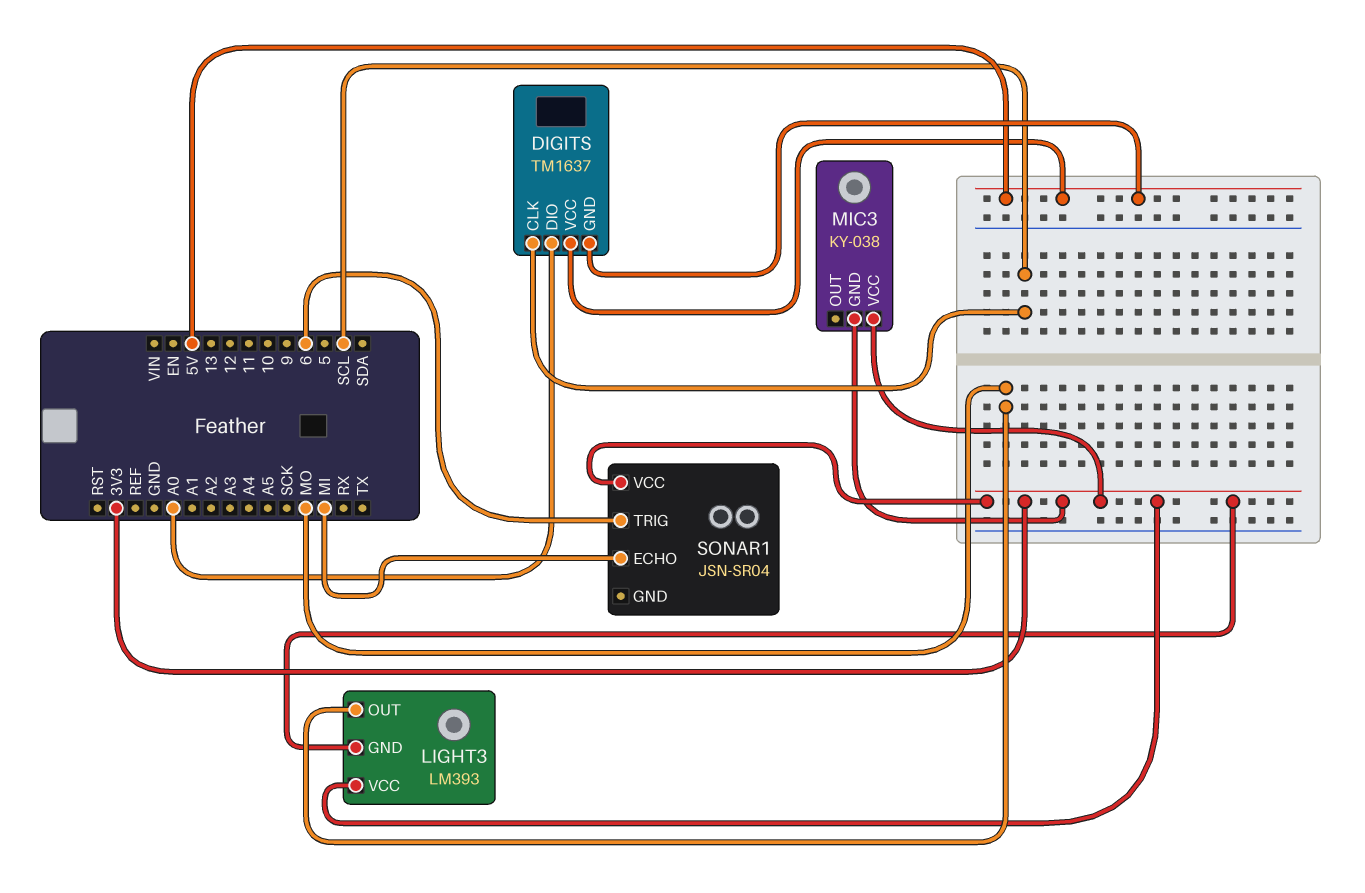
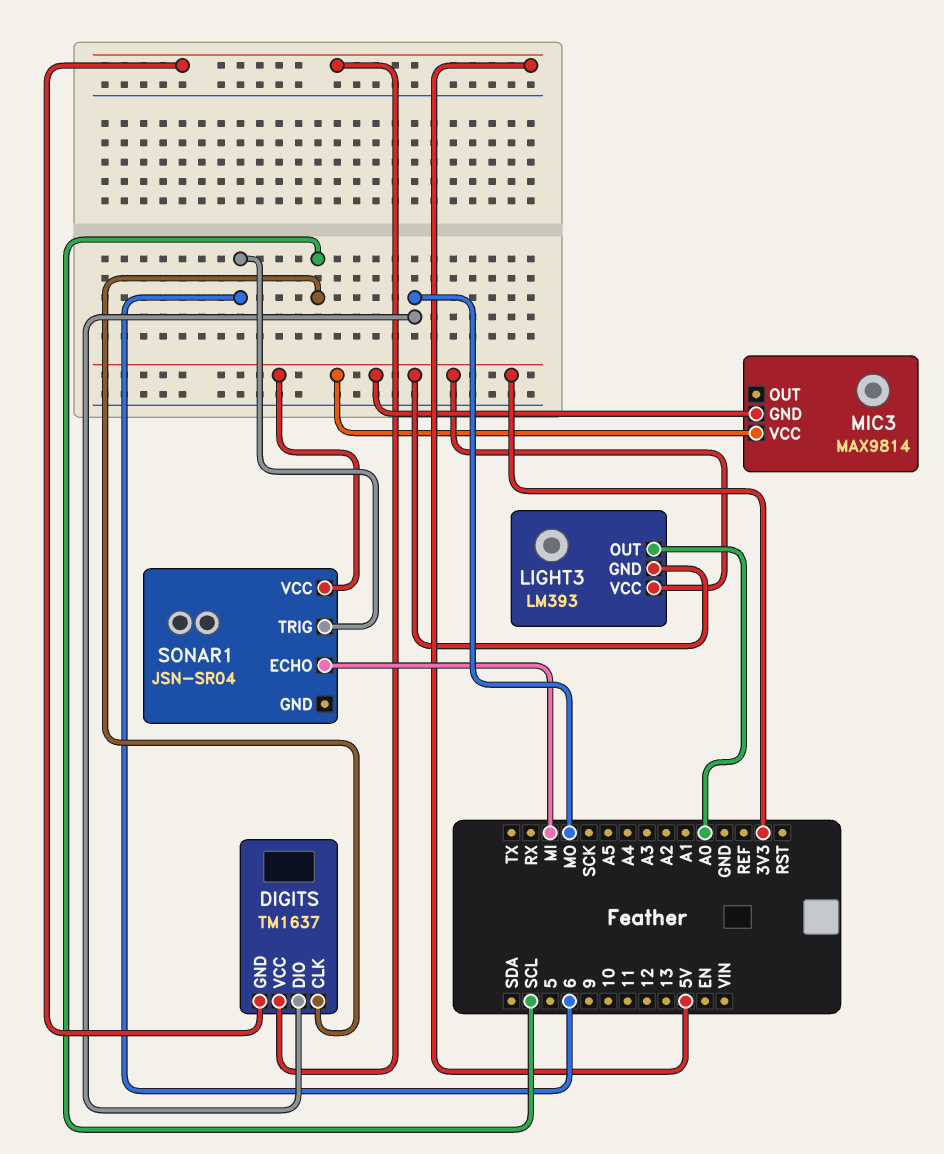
DIGITS pin DIO: A0 -> MO
LIGHT3 pin OUT: MO -> A0
MIC3: KY-038 -> MAX9814

